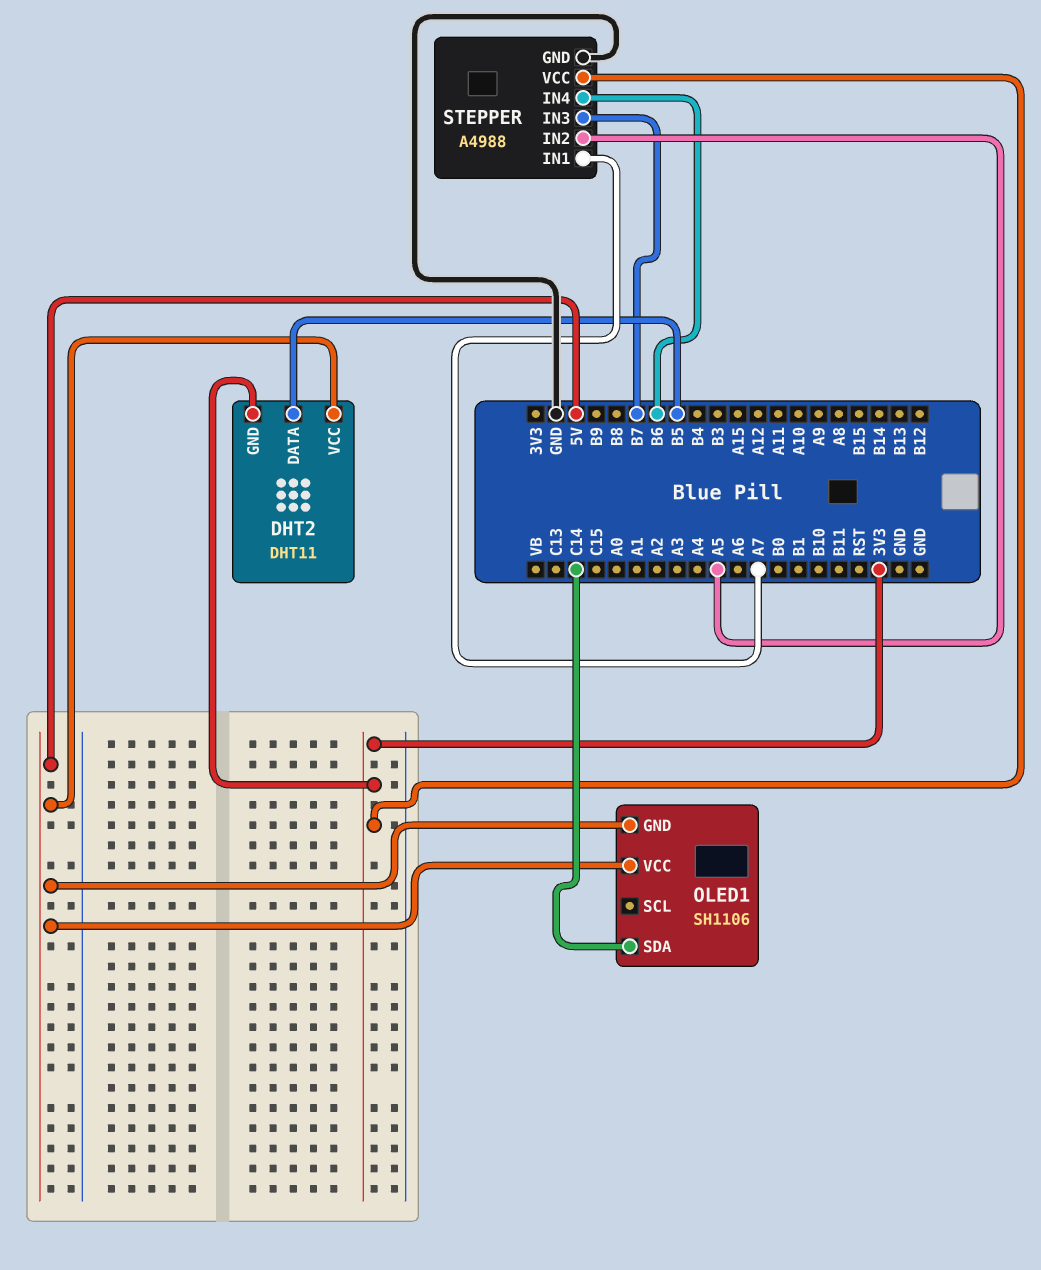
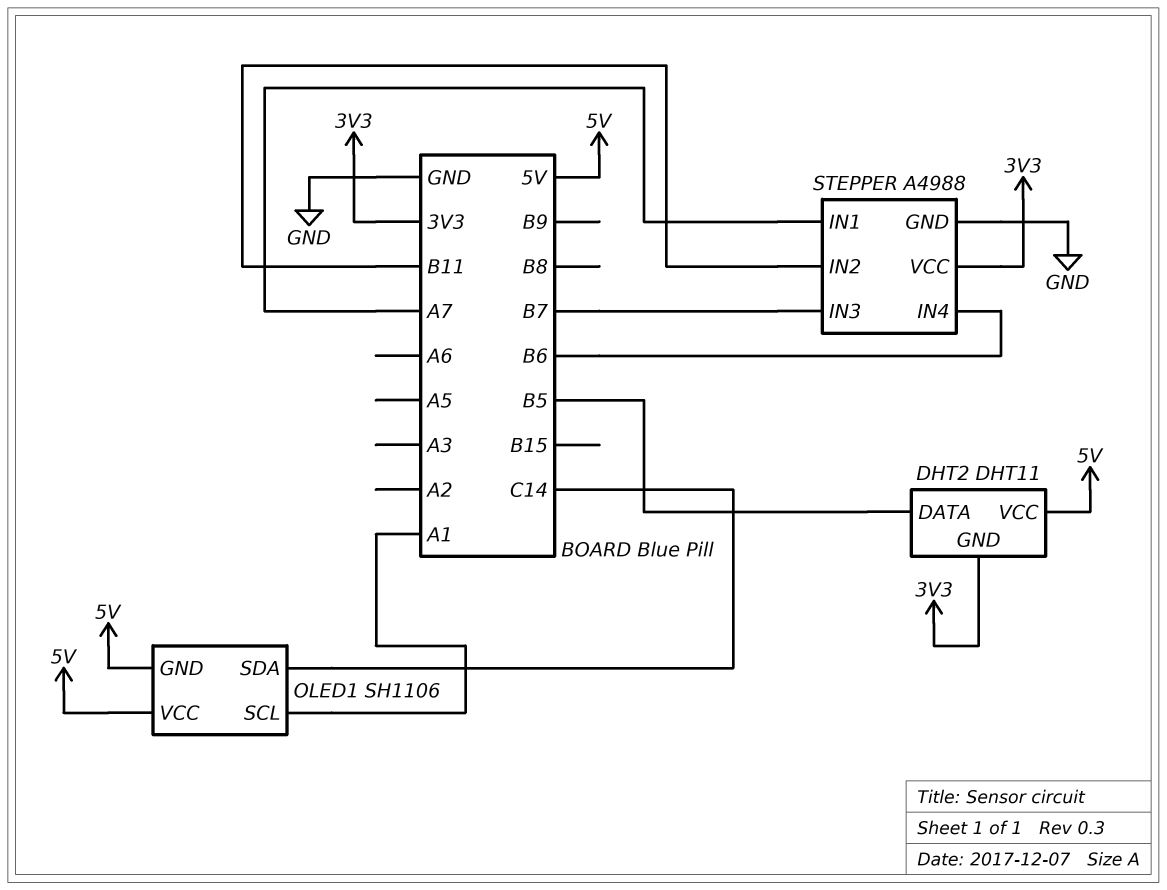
OLED1 pin SCL: none -> A1
STEPPER pin IN2: A5 -> B11

